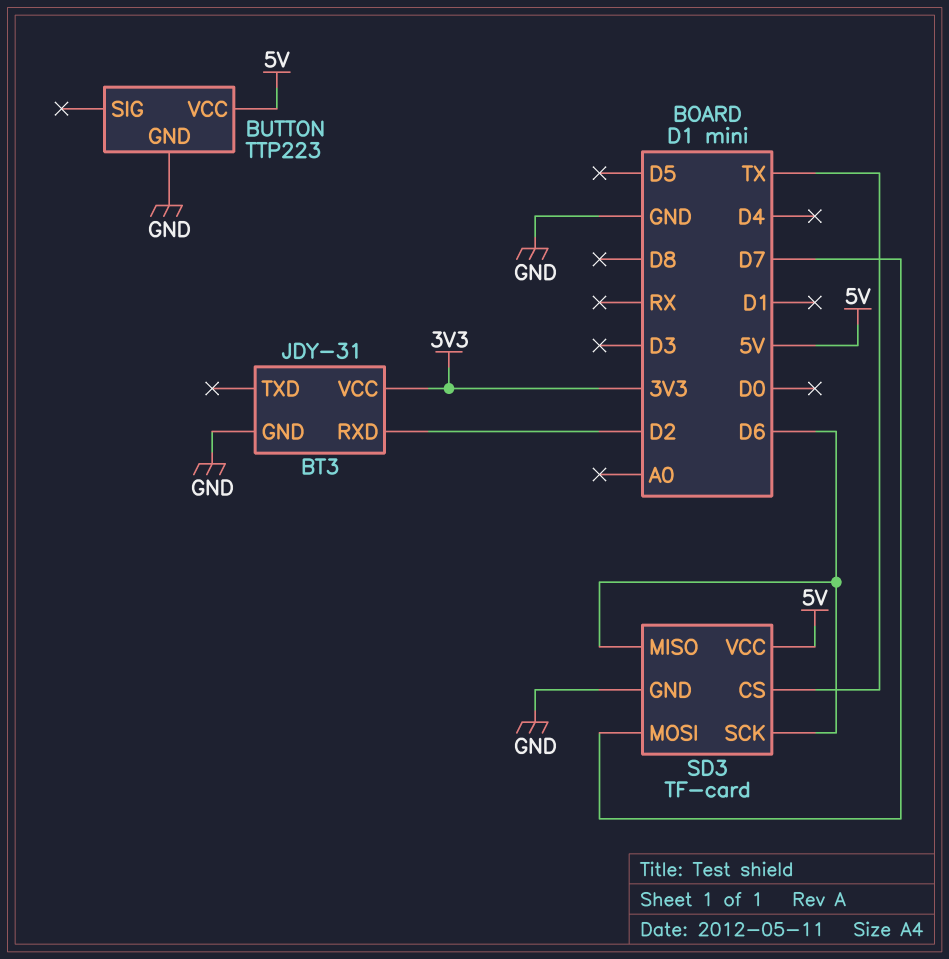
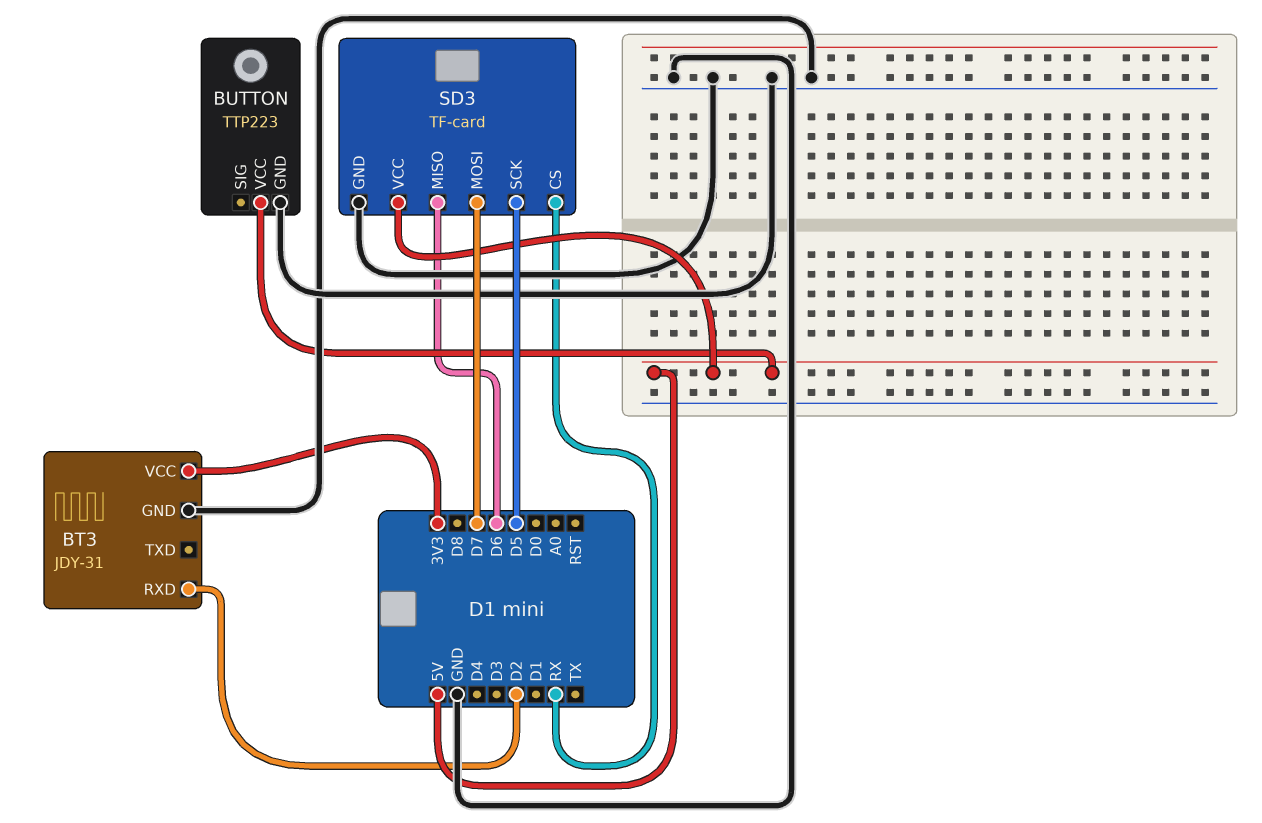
SD3 pin CS: TX -> RX
SD3 pin SCK: D6 -> D5

